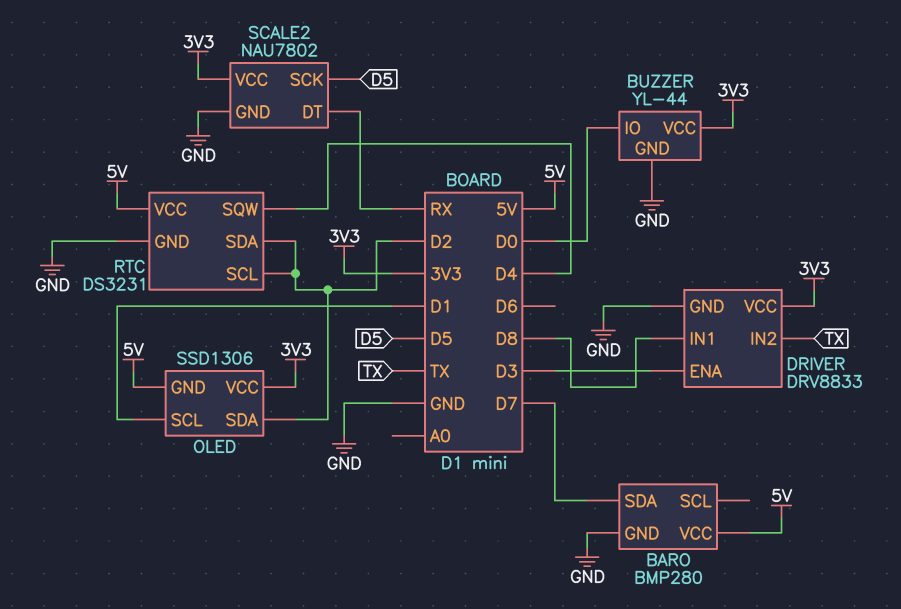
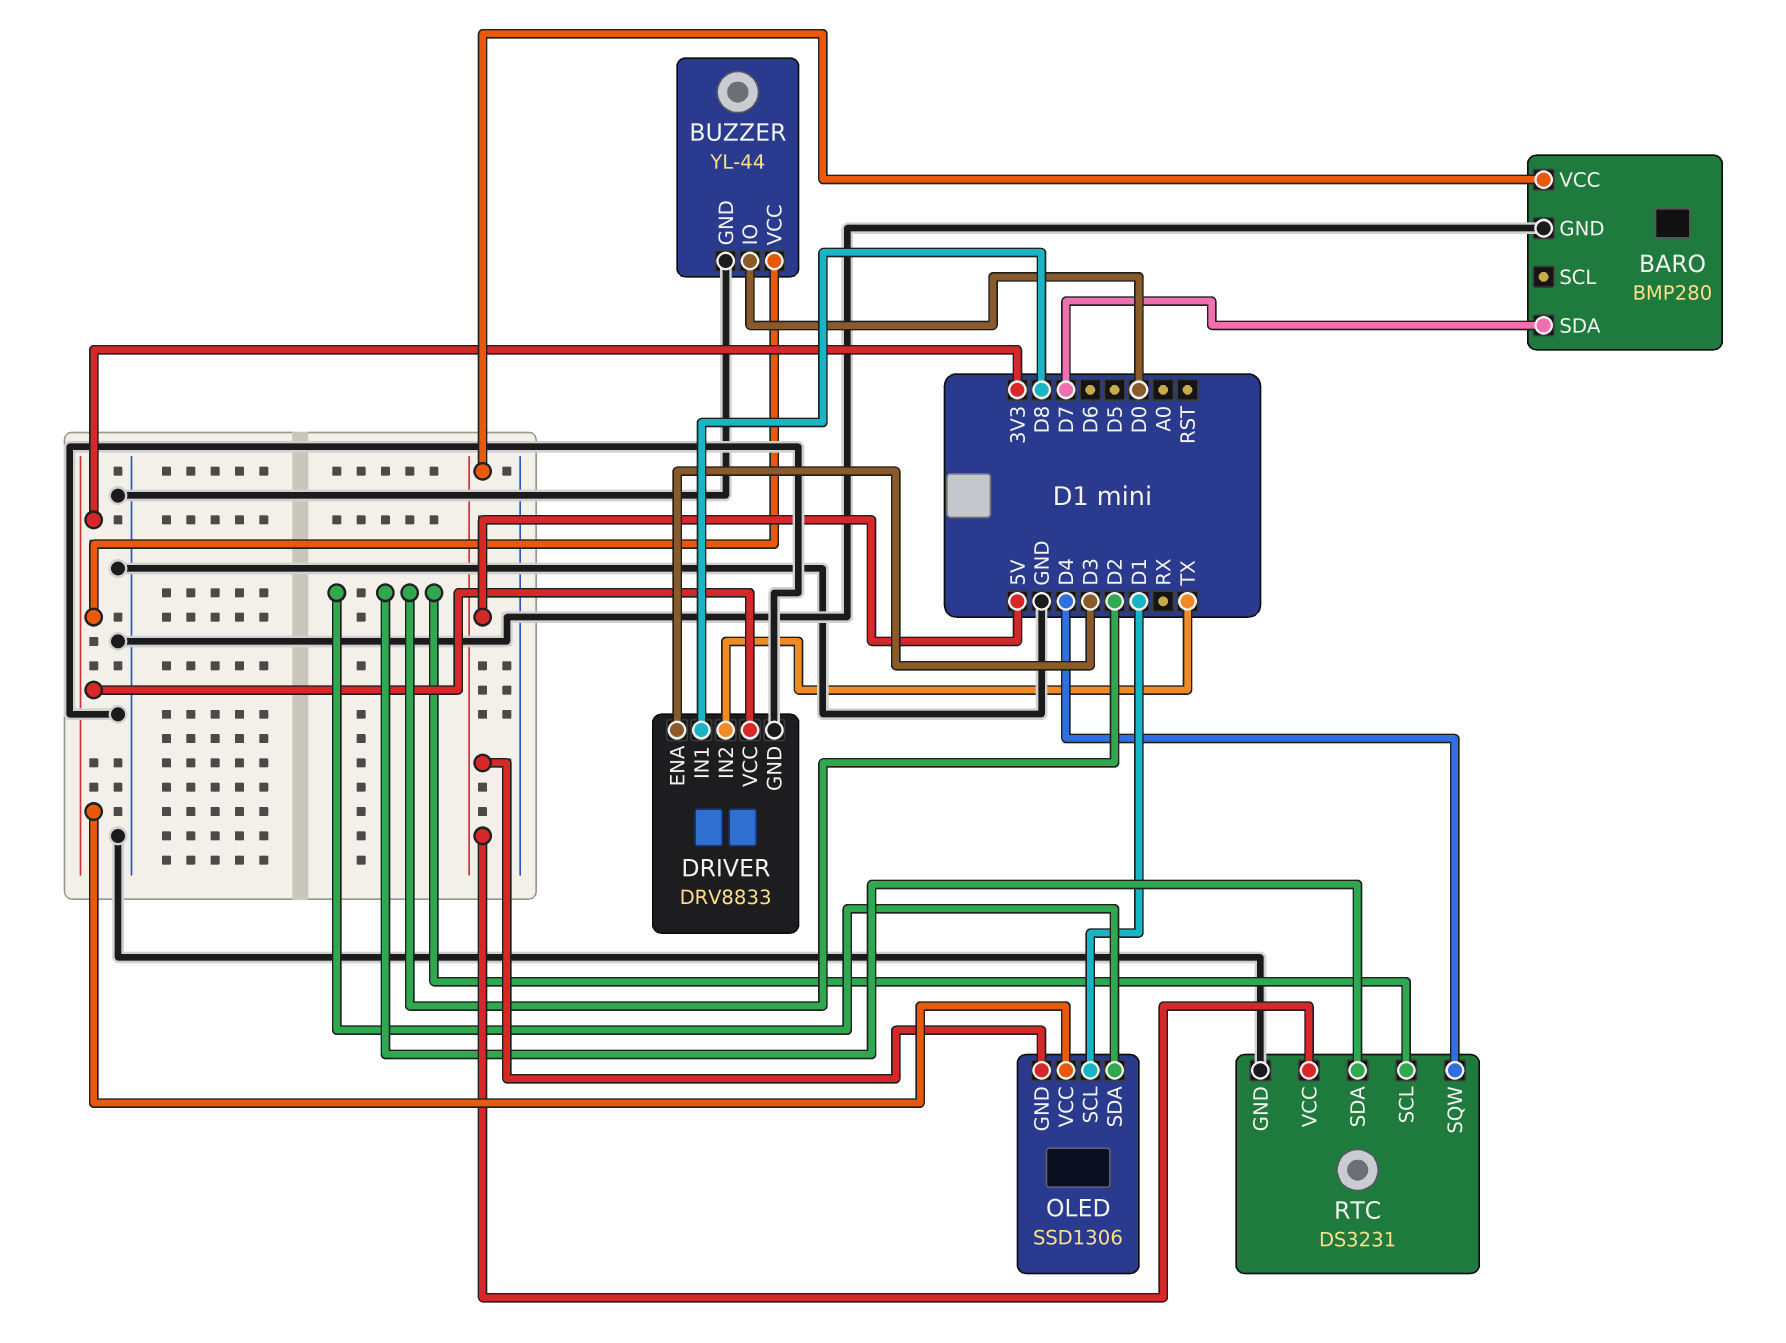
SCALE2: NAU7802 -> none
SCALE2 pin DT: RX -> none
SCALE2 pin GND: GND -> none
SCALE2 pin SCK: D5 -> none
SCALE2 pin VCC: 3V3 -> none

